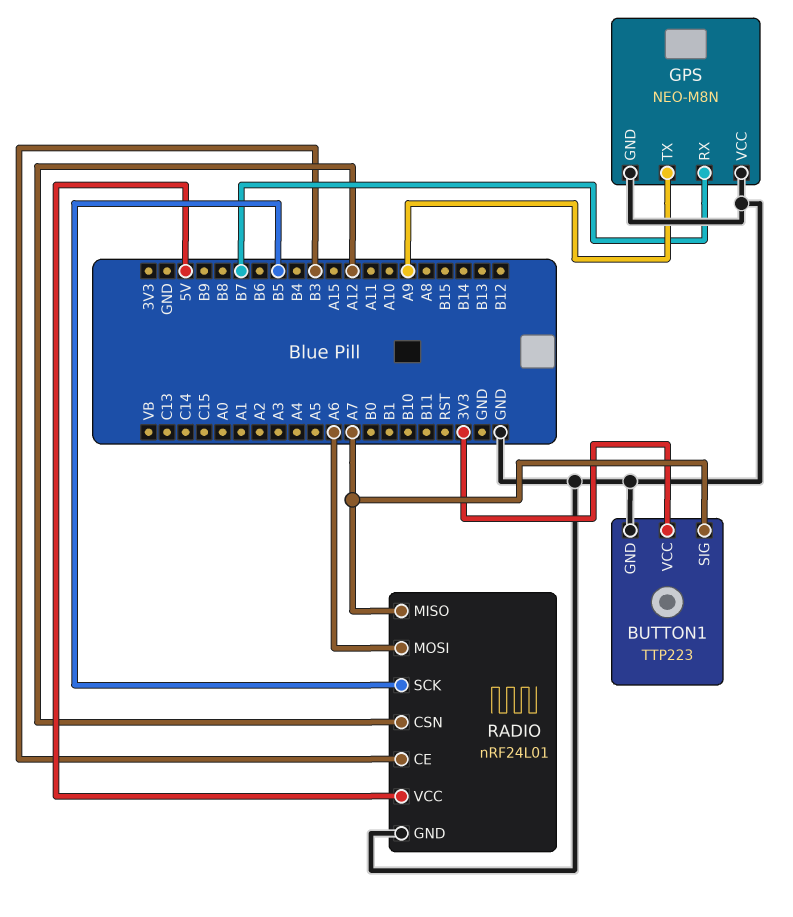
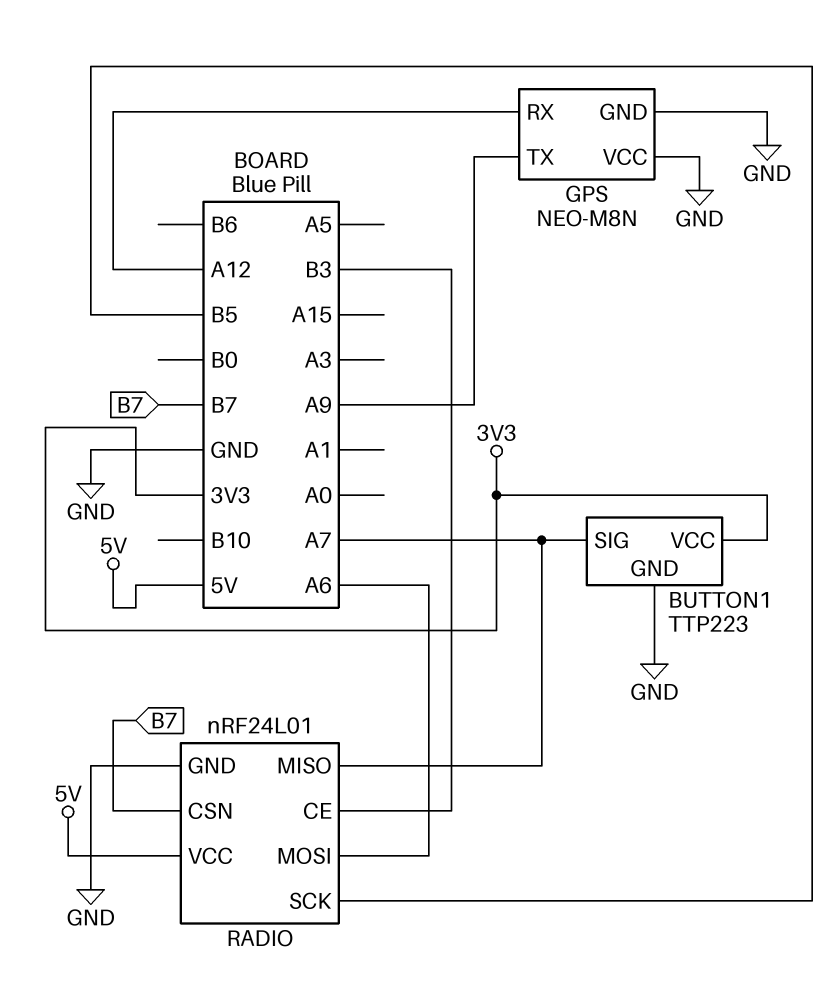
GPS pin RX: B7 -> A12
RADIO pin CSN: A12 -> B7

